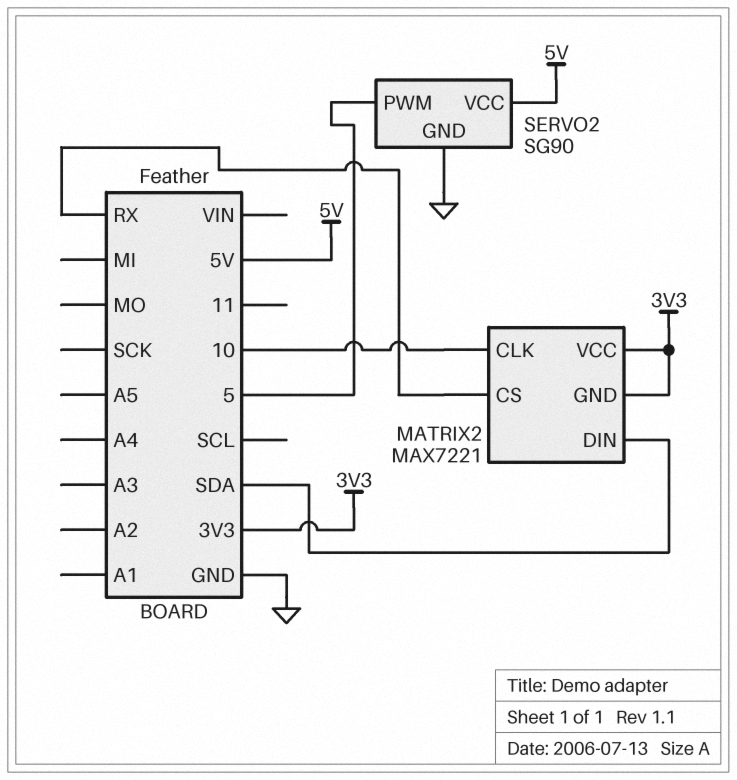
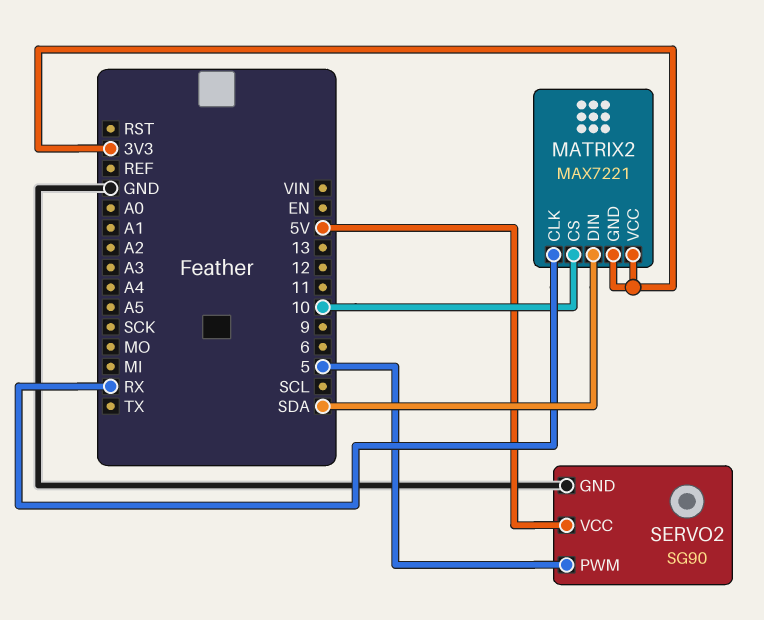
MATRIX2 pin CLK: 10 -> RX
MATRIX2 pin CS: RX -> 10

